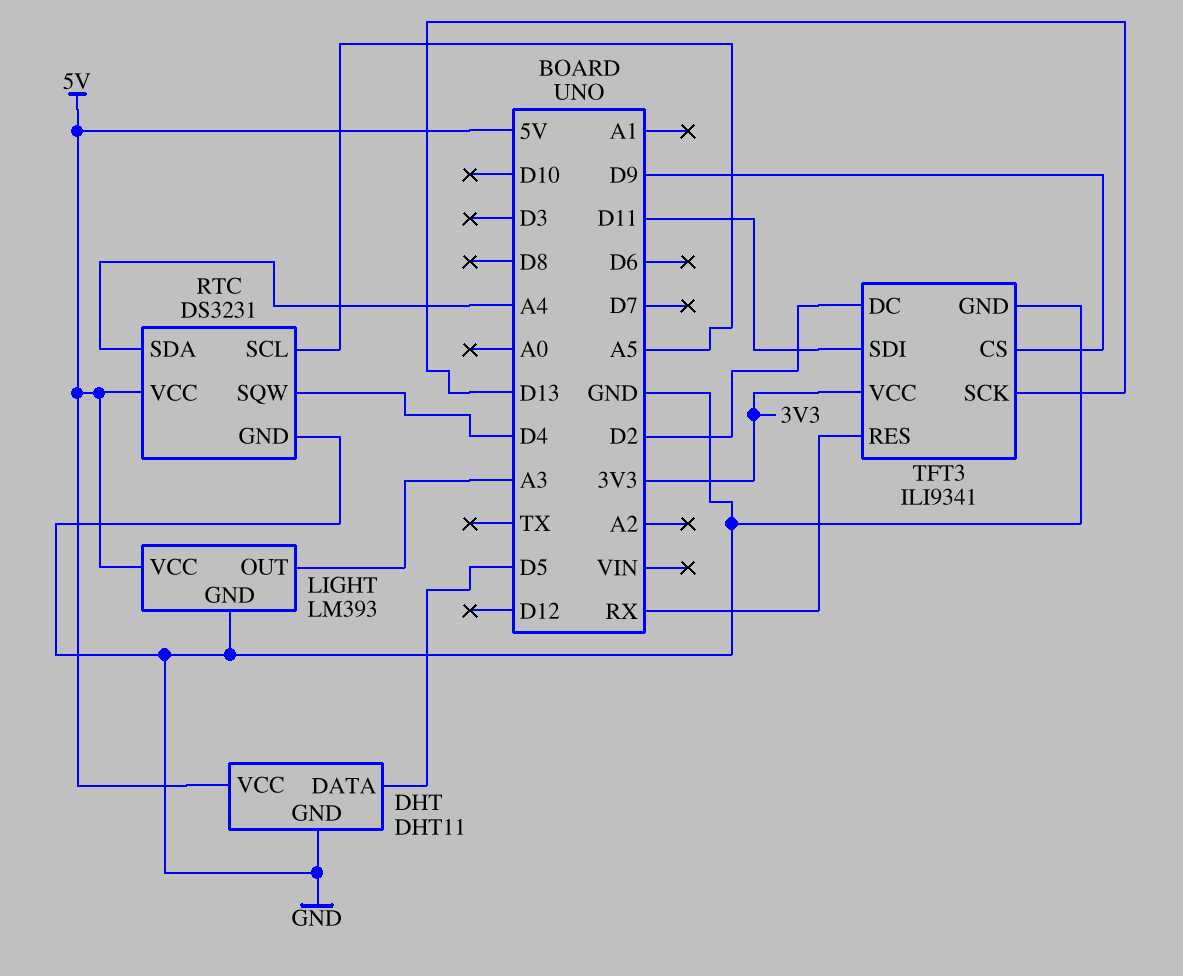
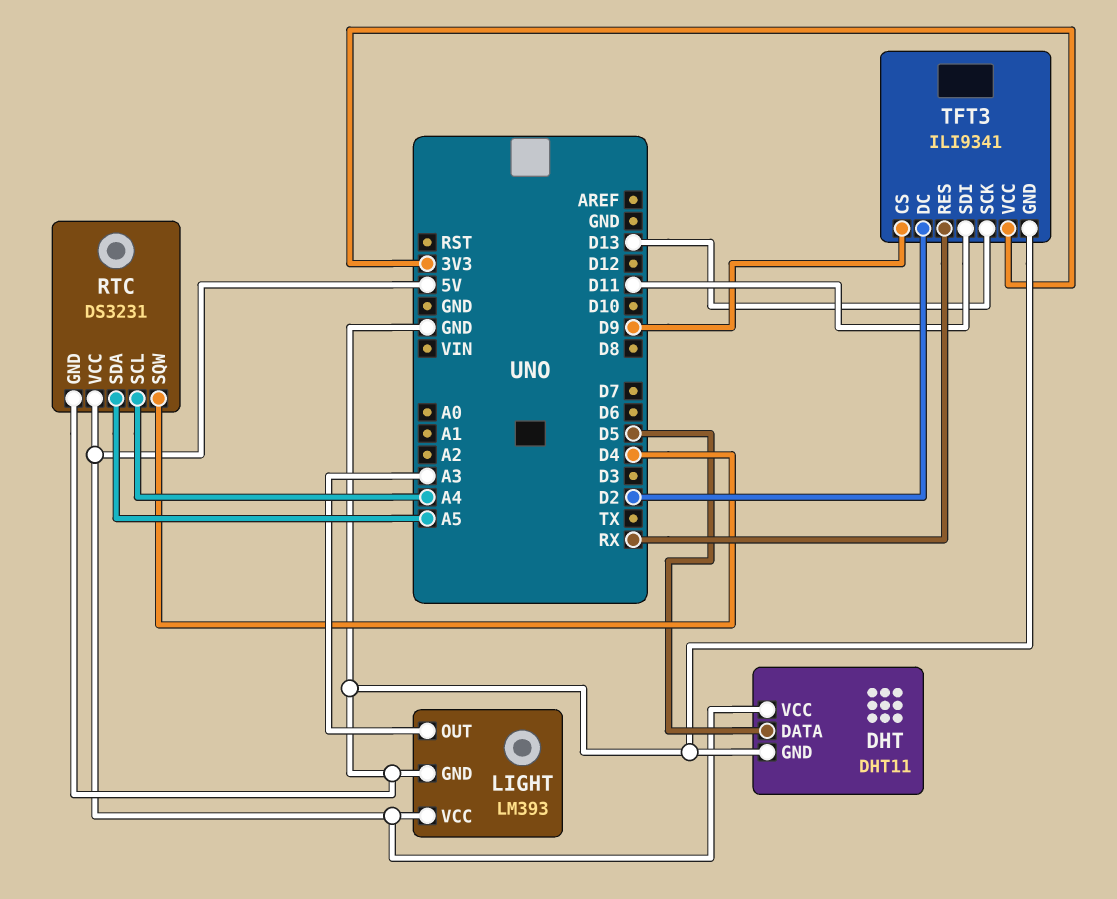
RTC pin SCL: A5 -> A4
RTC pin SDA: A4 -> A5

